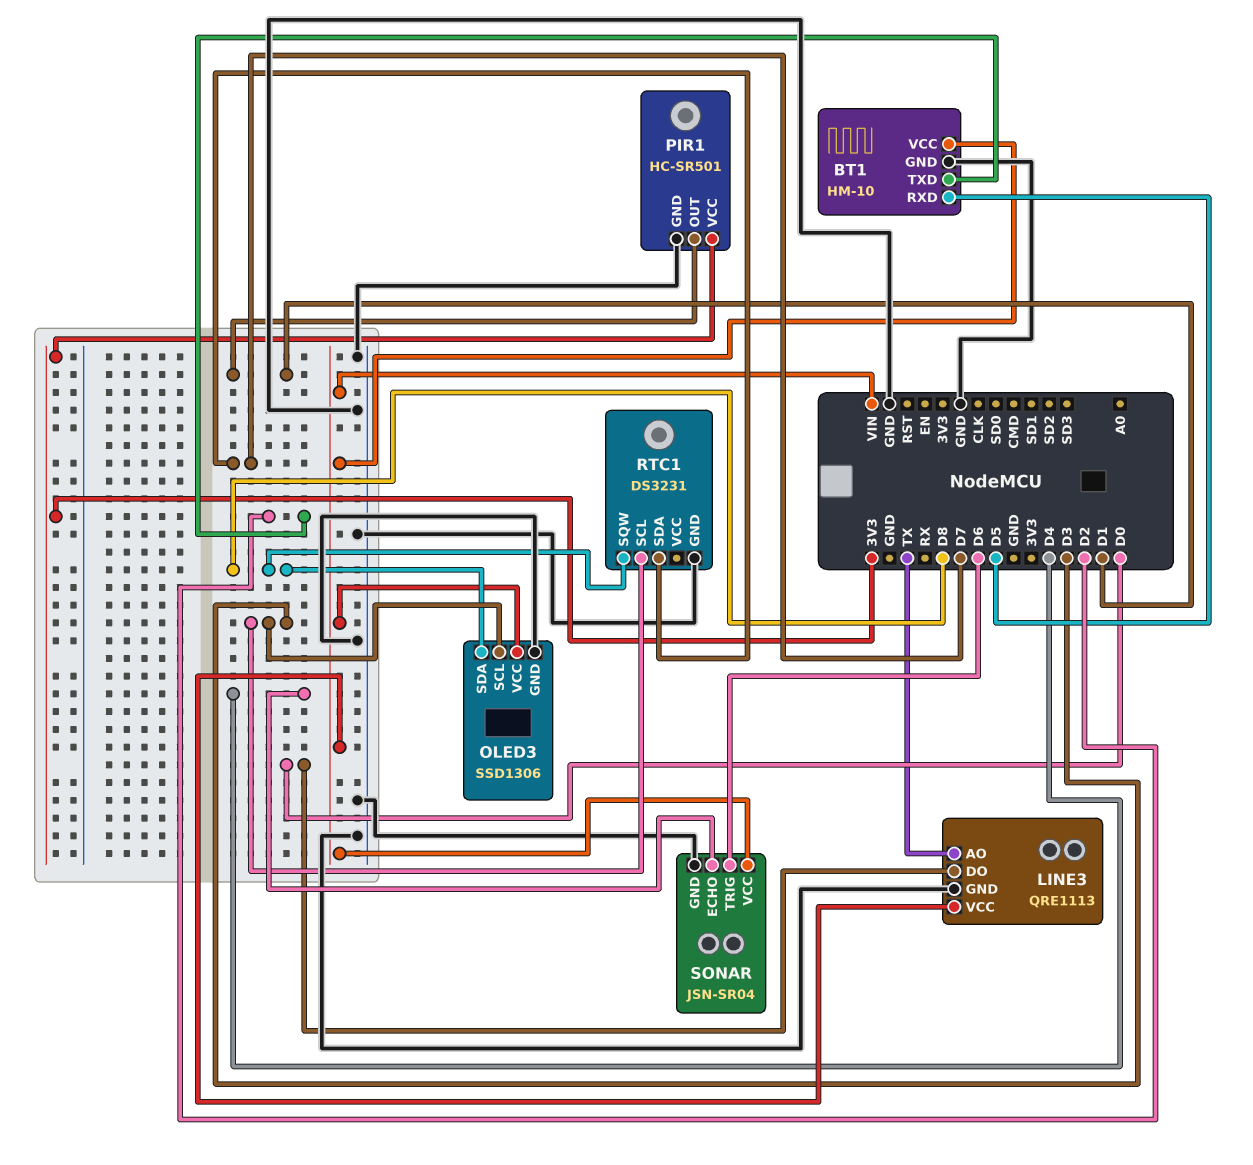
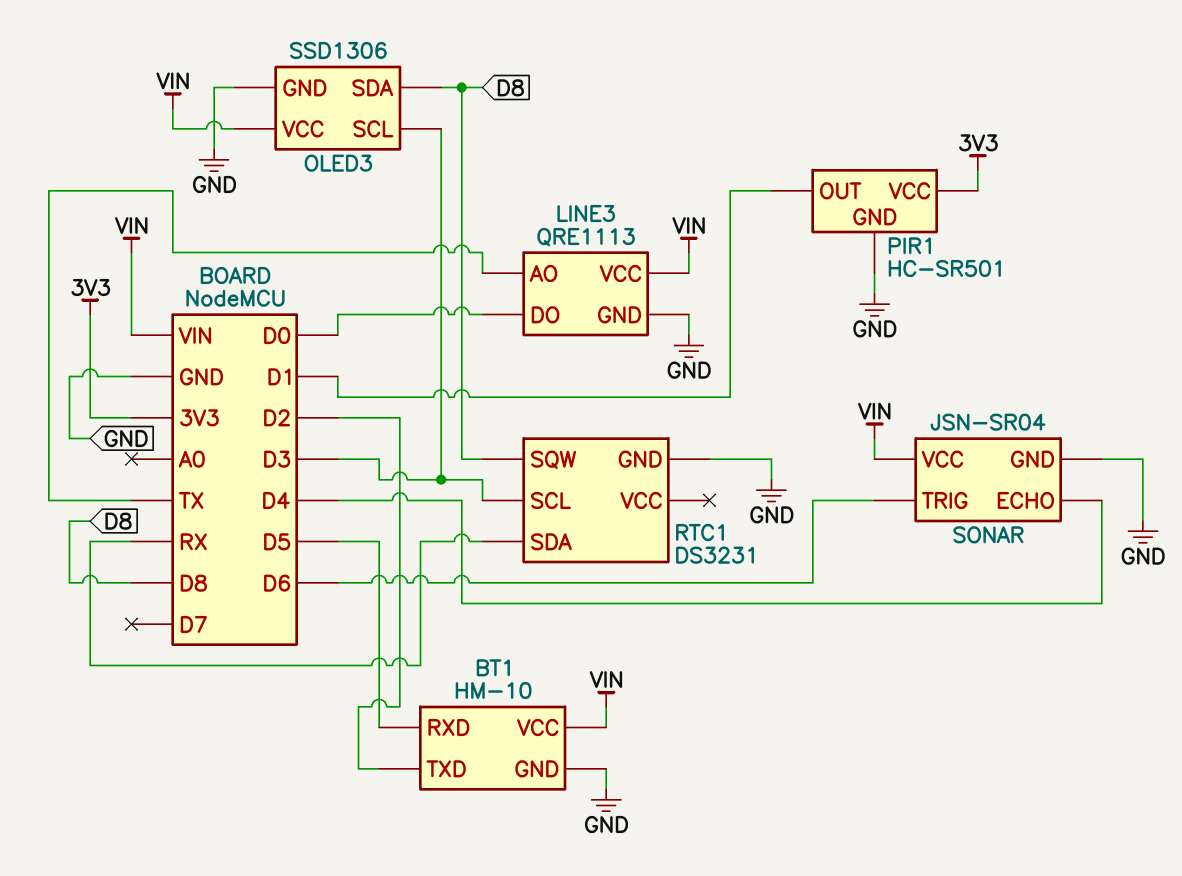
RTC1 pin SDA: D7 -> RX

